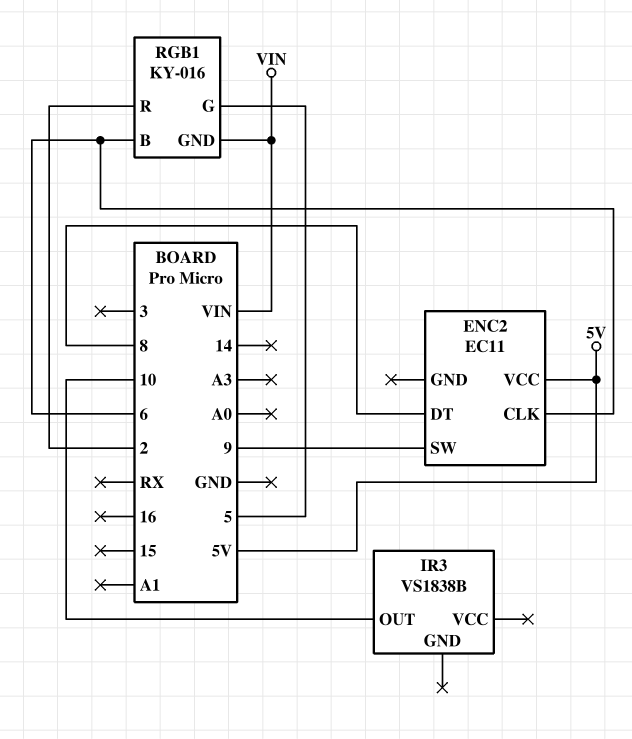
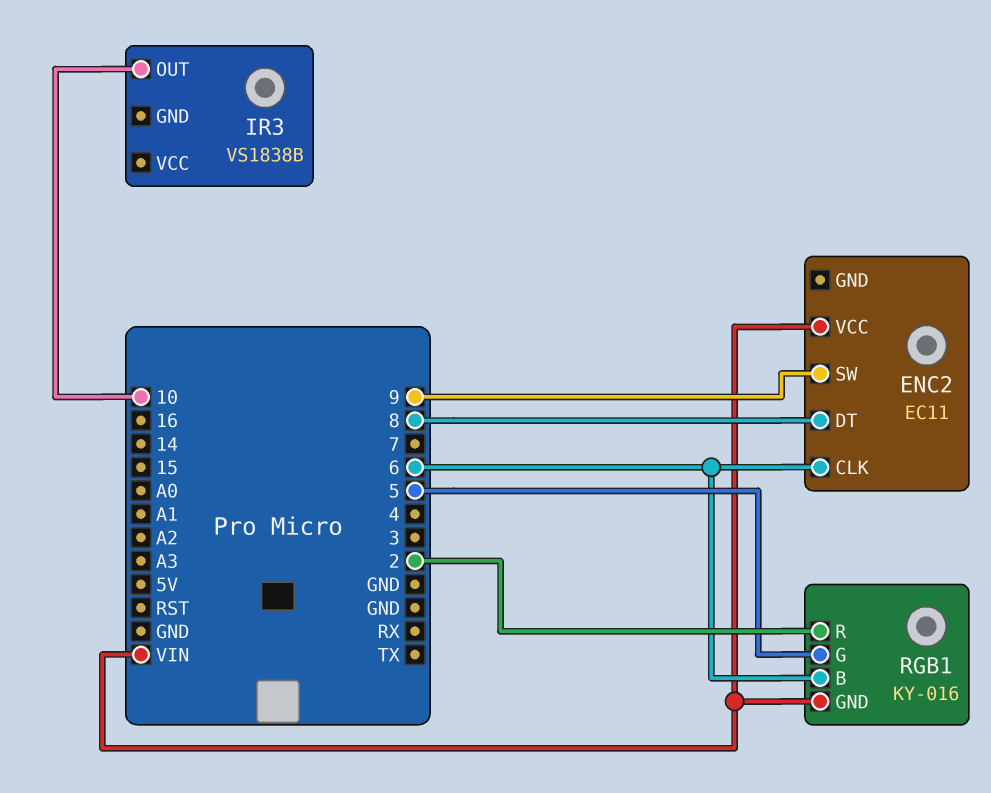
ENC2 pin VCC: 5V -> VIN

